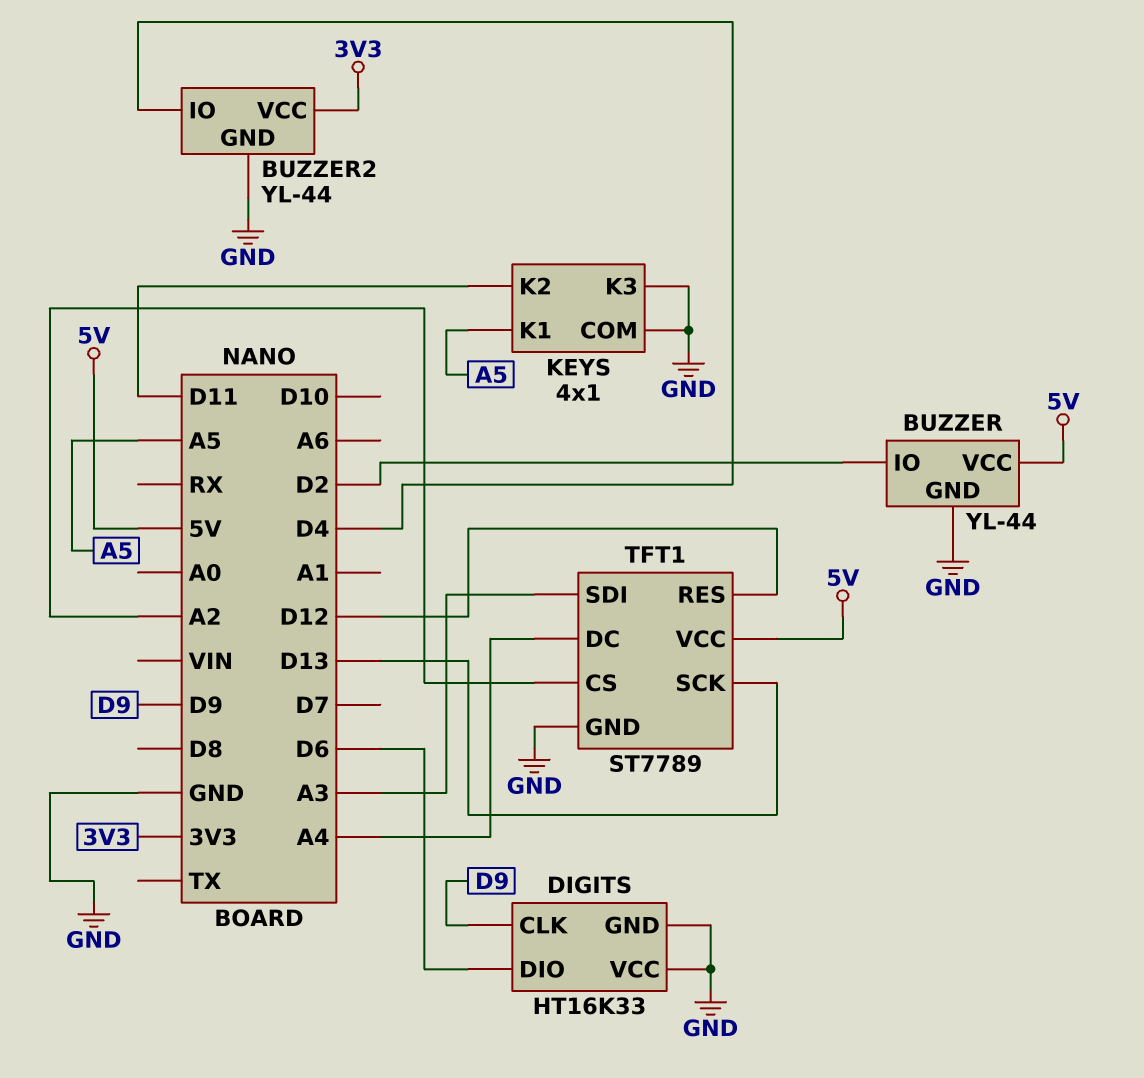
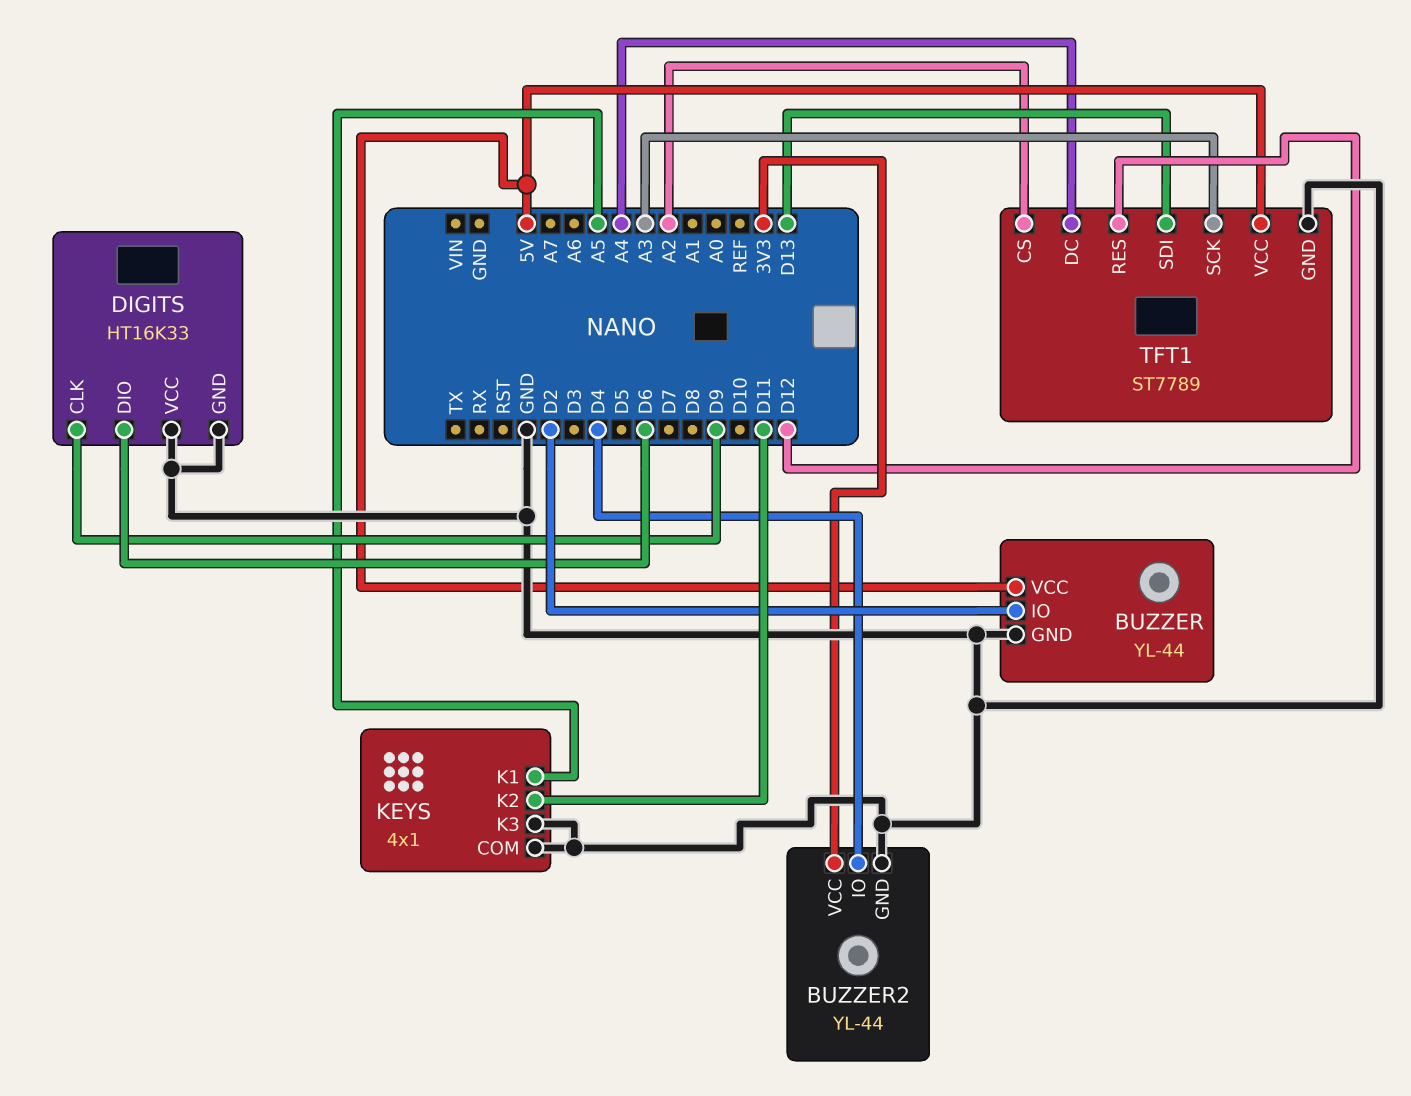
TFT1 pin SCK: D13 -> A3
TFT1 pin SDI: A3 -> D13

